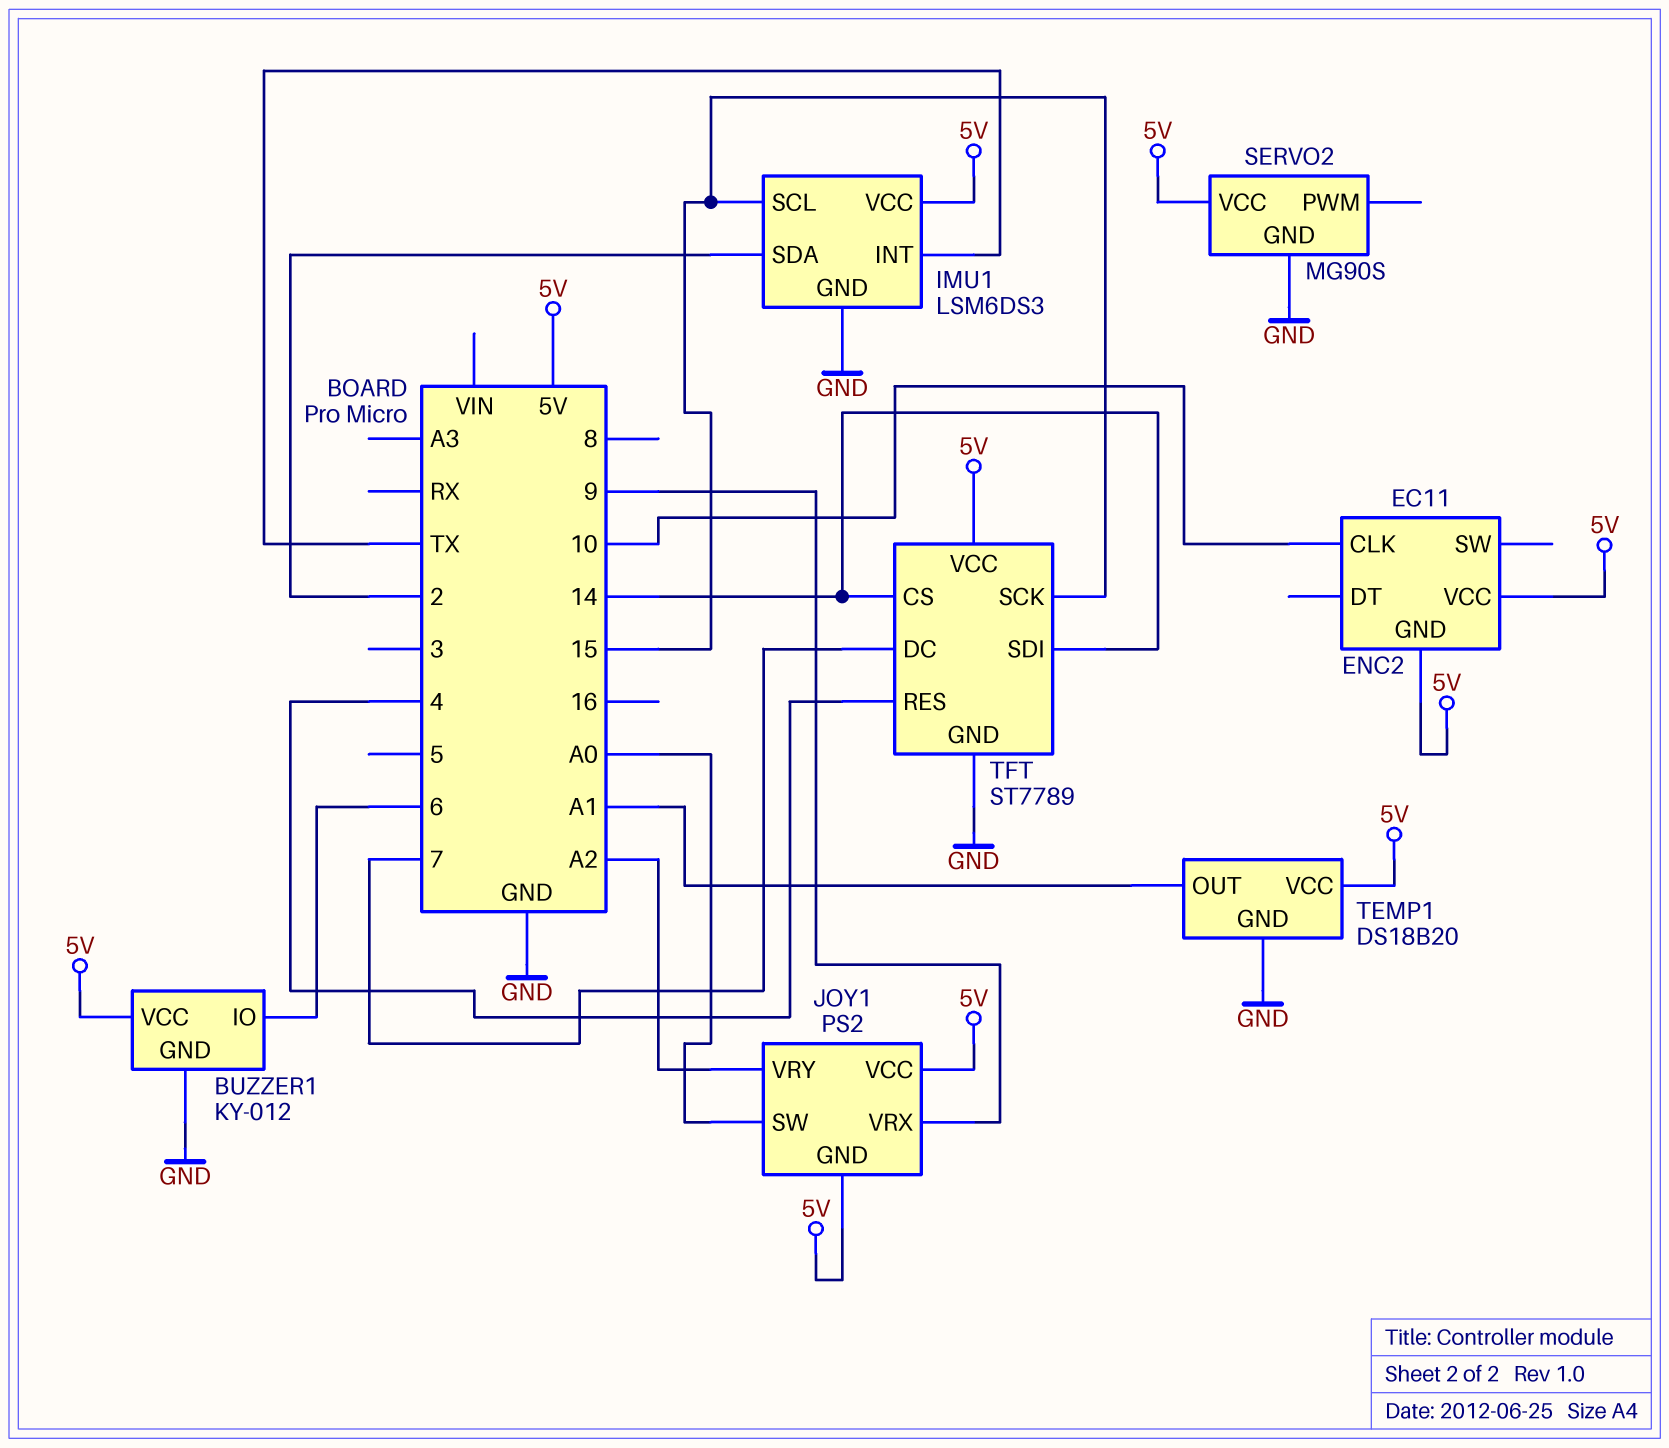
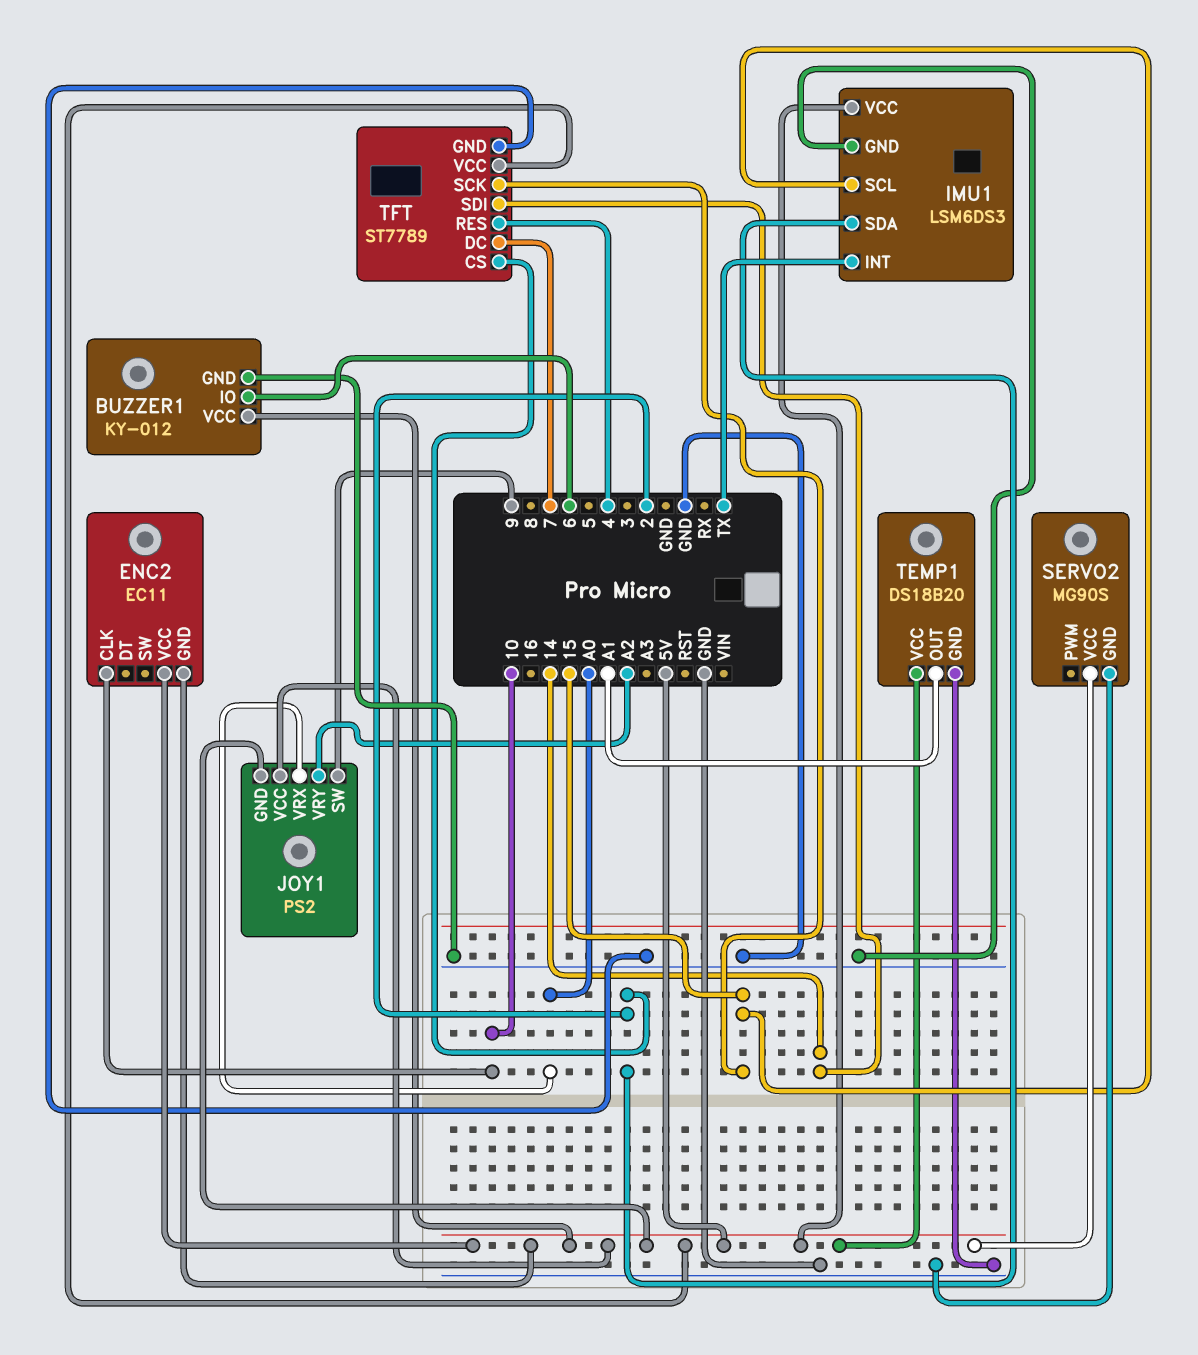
JOY1 pin SW: A0 -> 9
JOY1 pin VRX: 9 -> A0
TFT pin CS: 14 -> 2

